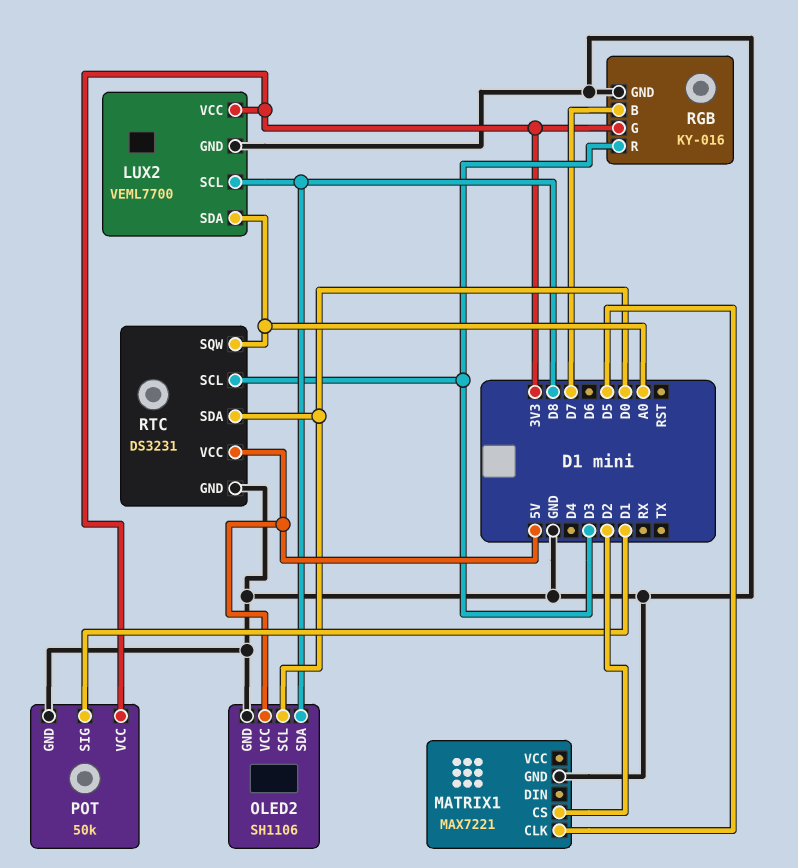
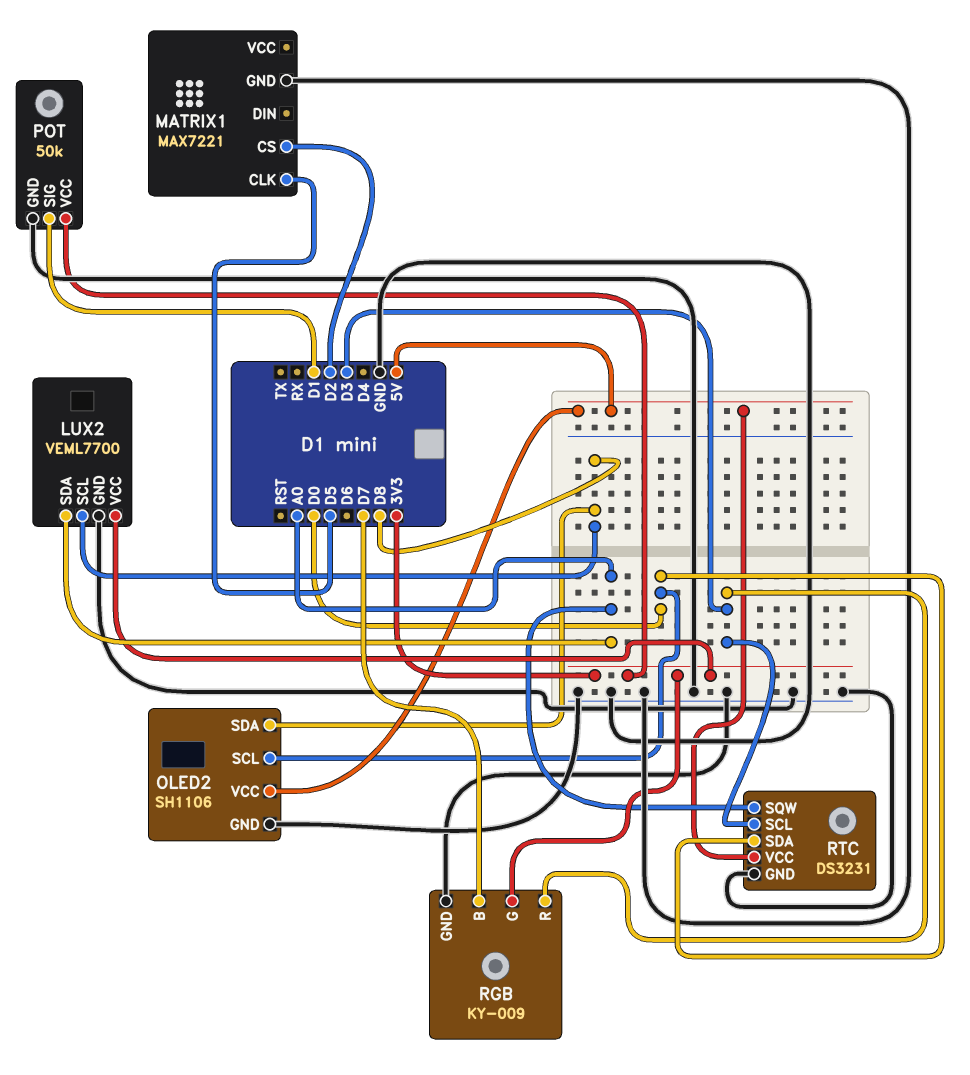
RGB: KY-016 -> KY-009

